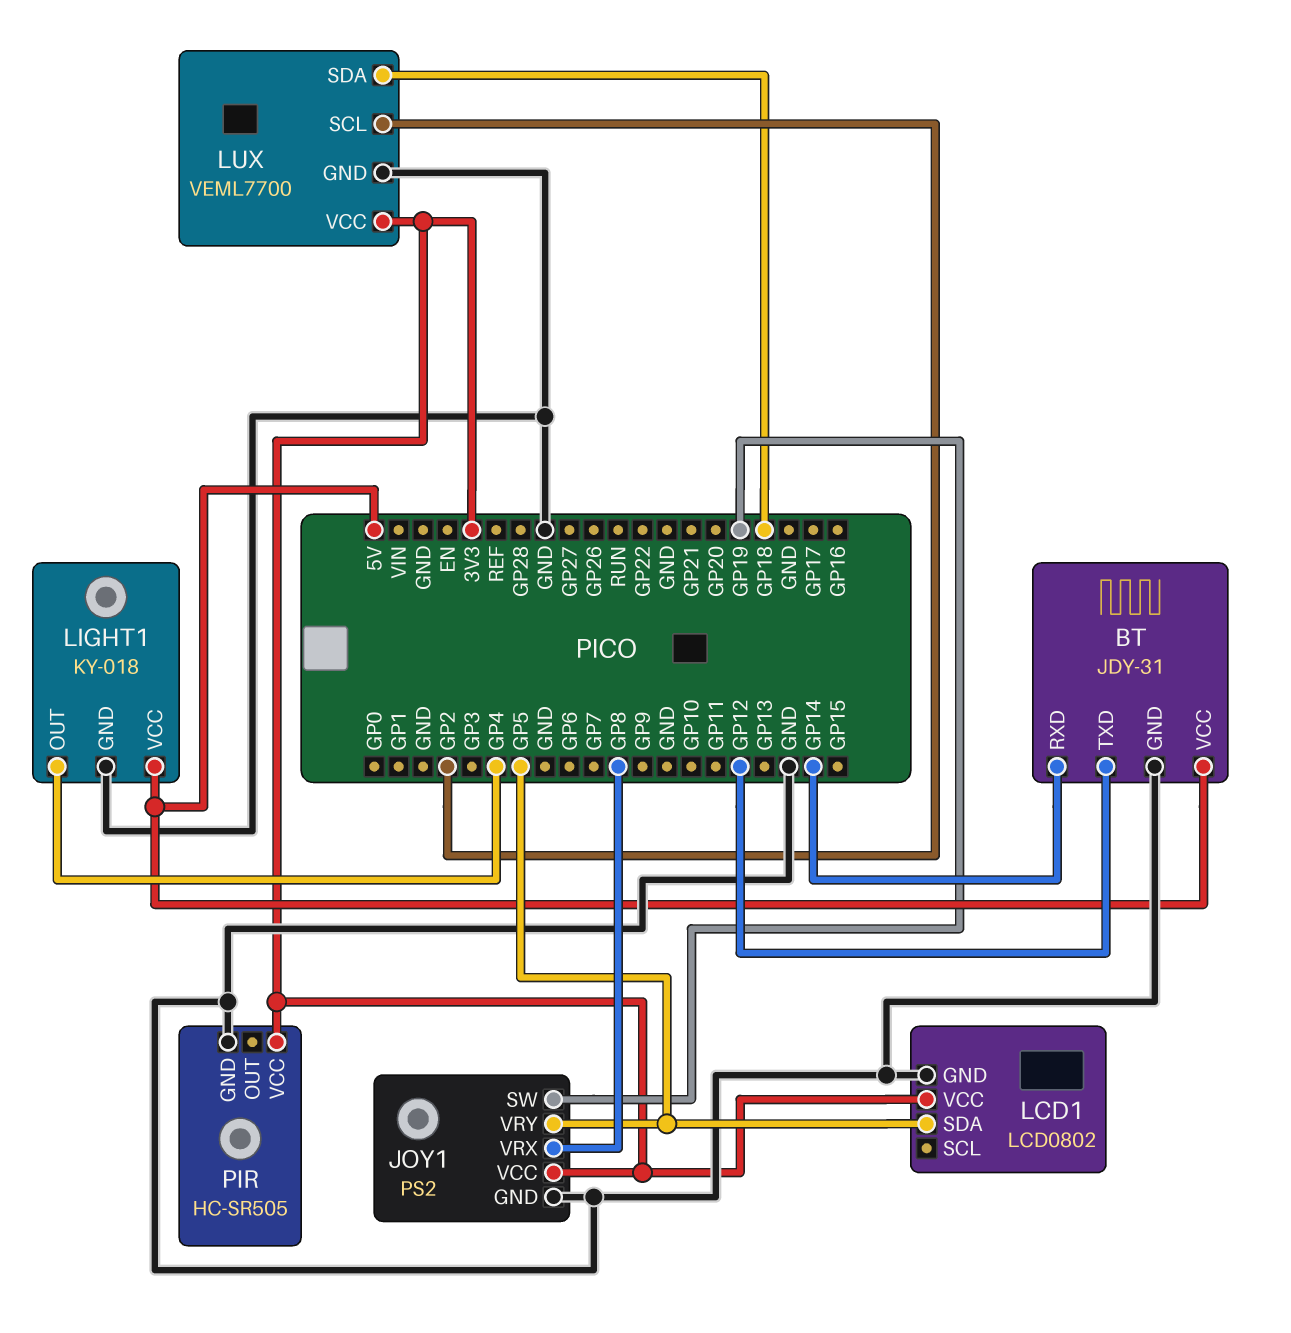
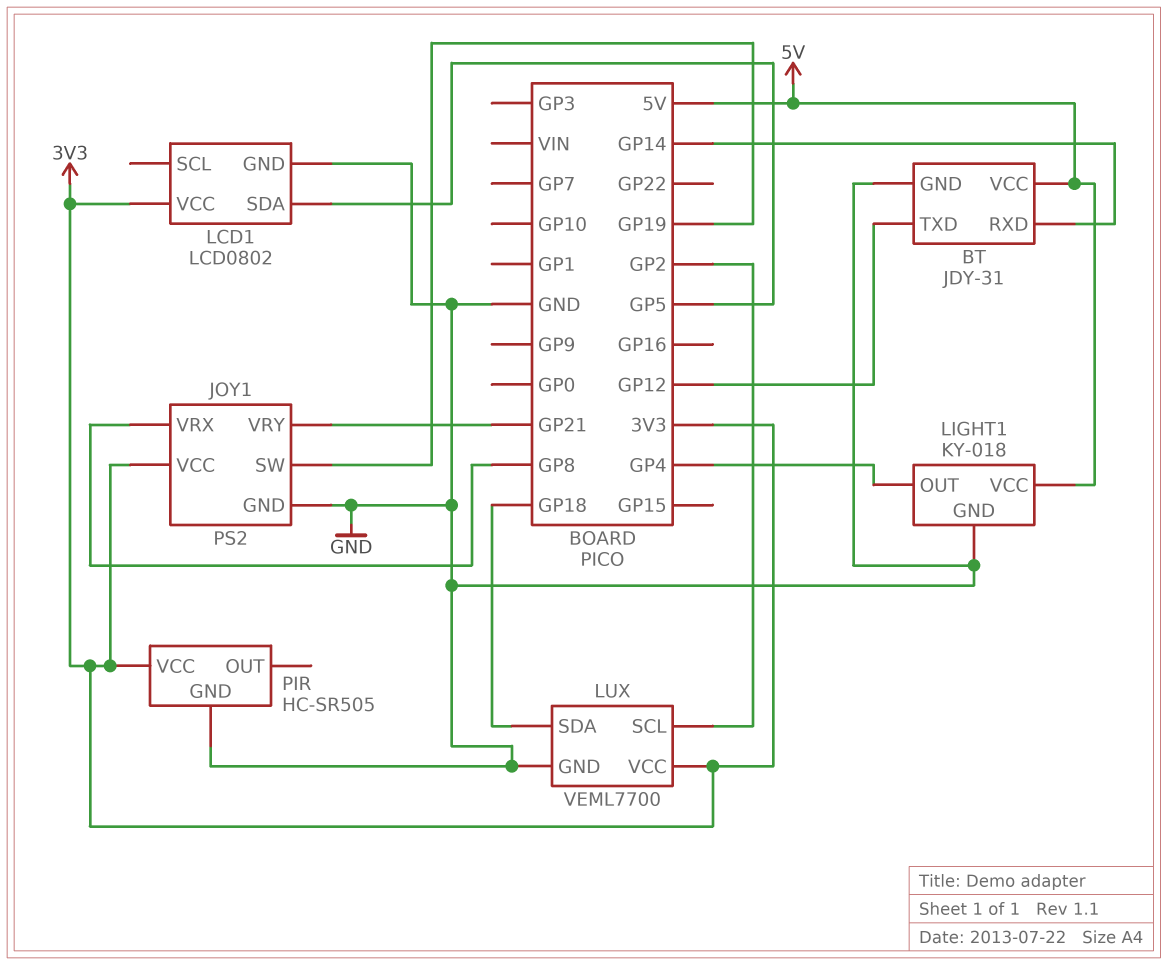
JOY1 pin VRY: GP5 -> GP21

